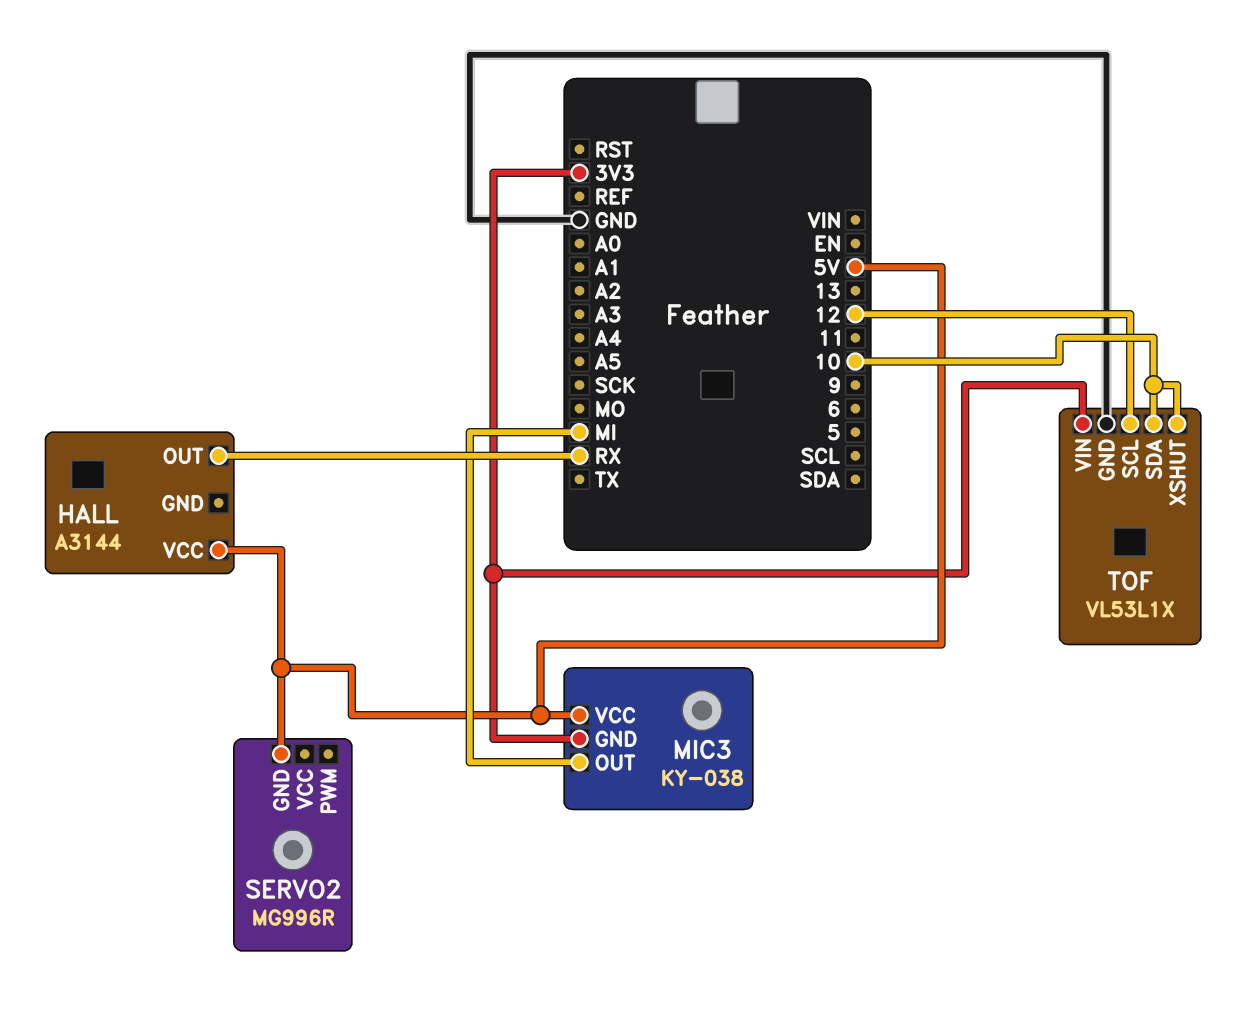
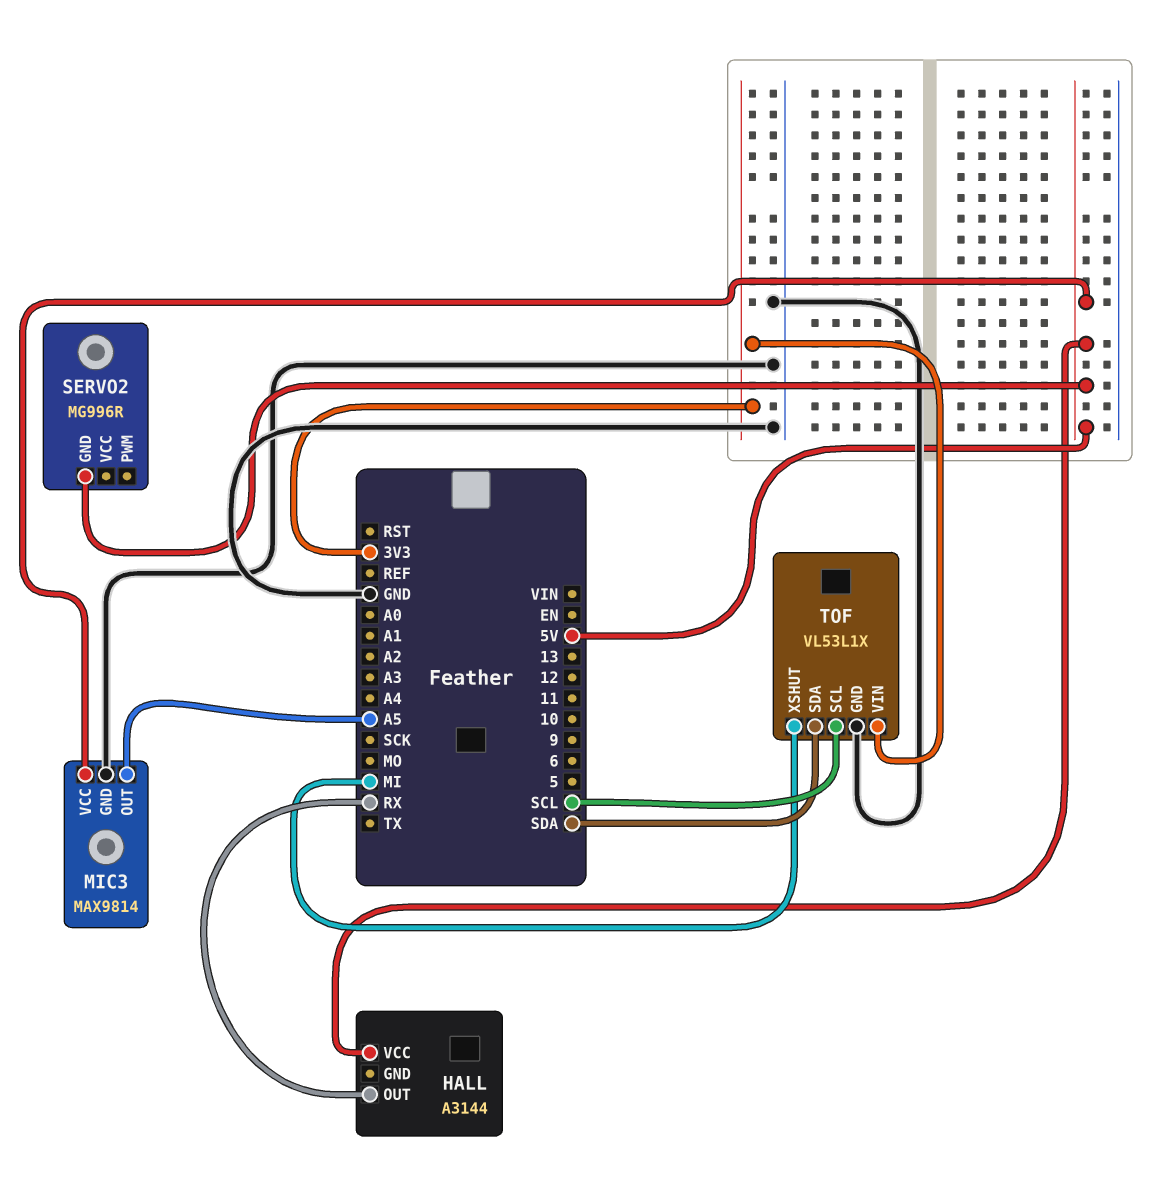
MIC3: KY-038 -> MAX9814
MIC3 pin GND: 3V3 -> GND
MIC3 pin OUT: MI -> A5
TOF pin SCL: 12 -> SCL
TOF pin SDA: 10 -> SDA
TOF pin XSHUT: 10 -> MI

